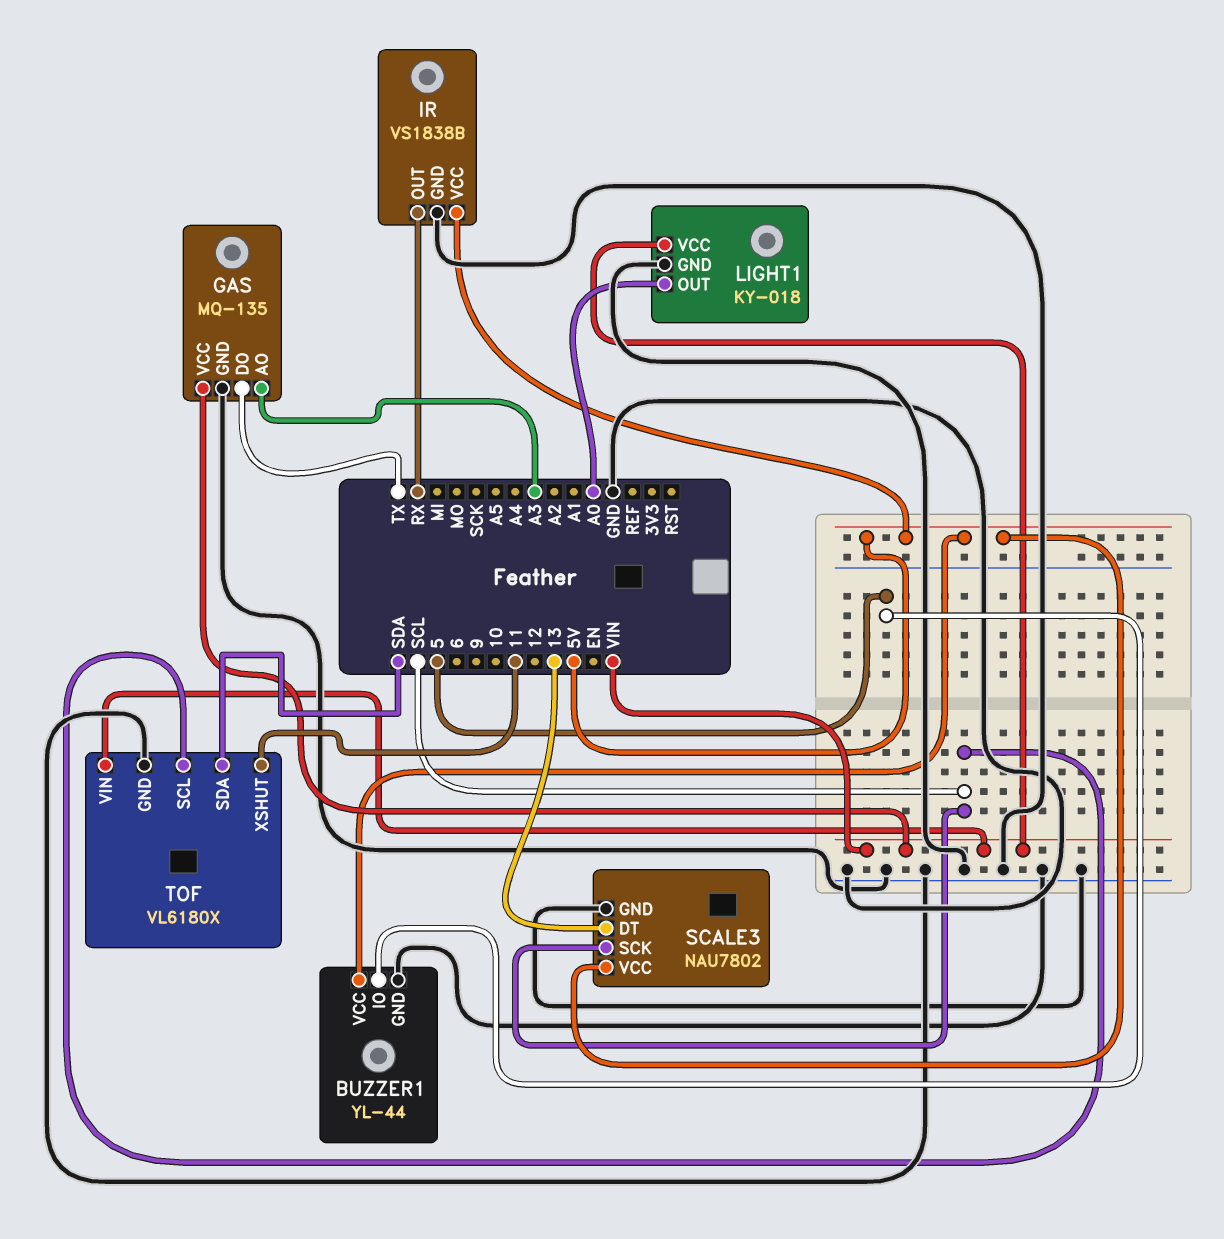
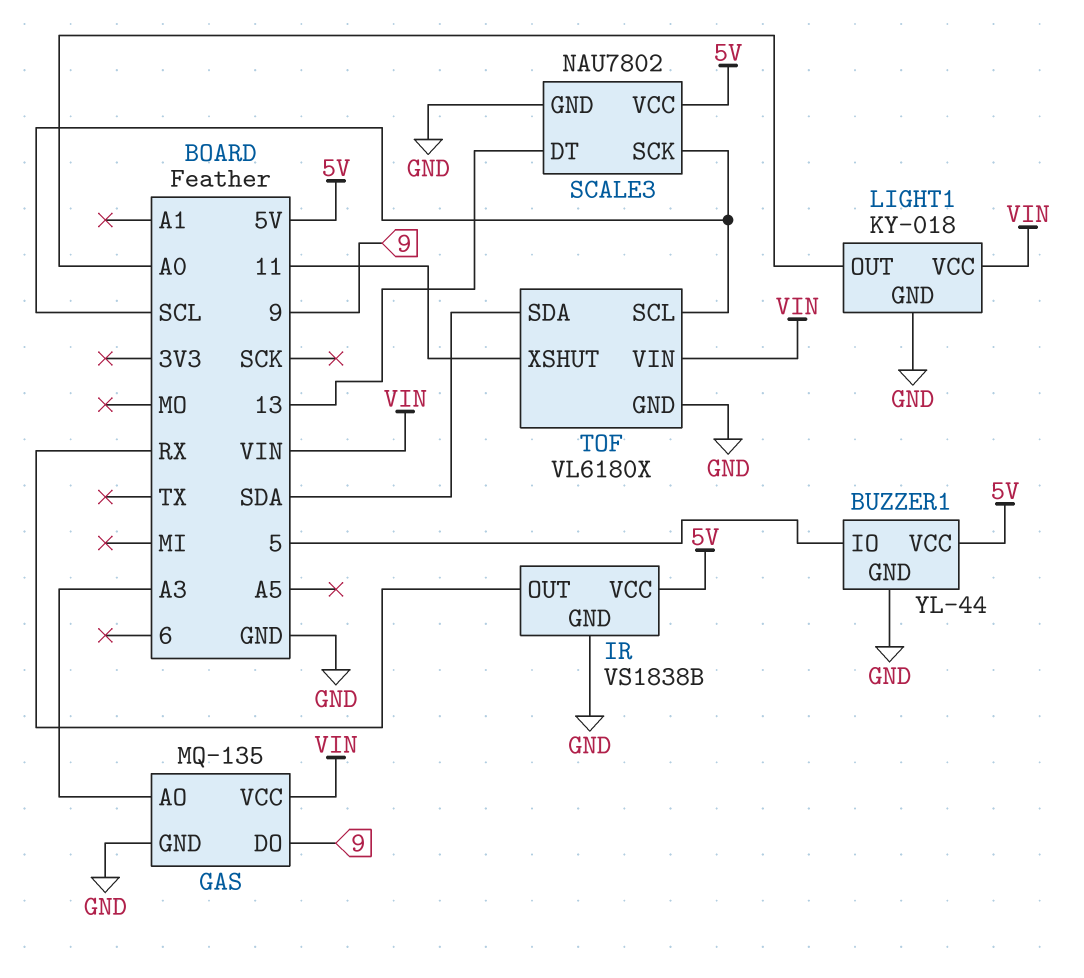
GAS pin DO: TX -> 9

